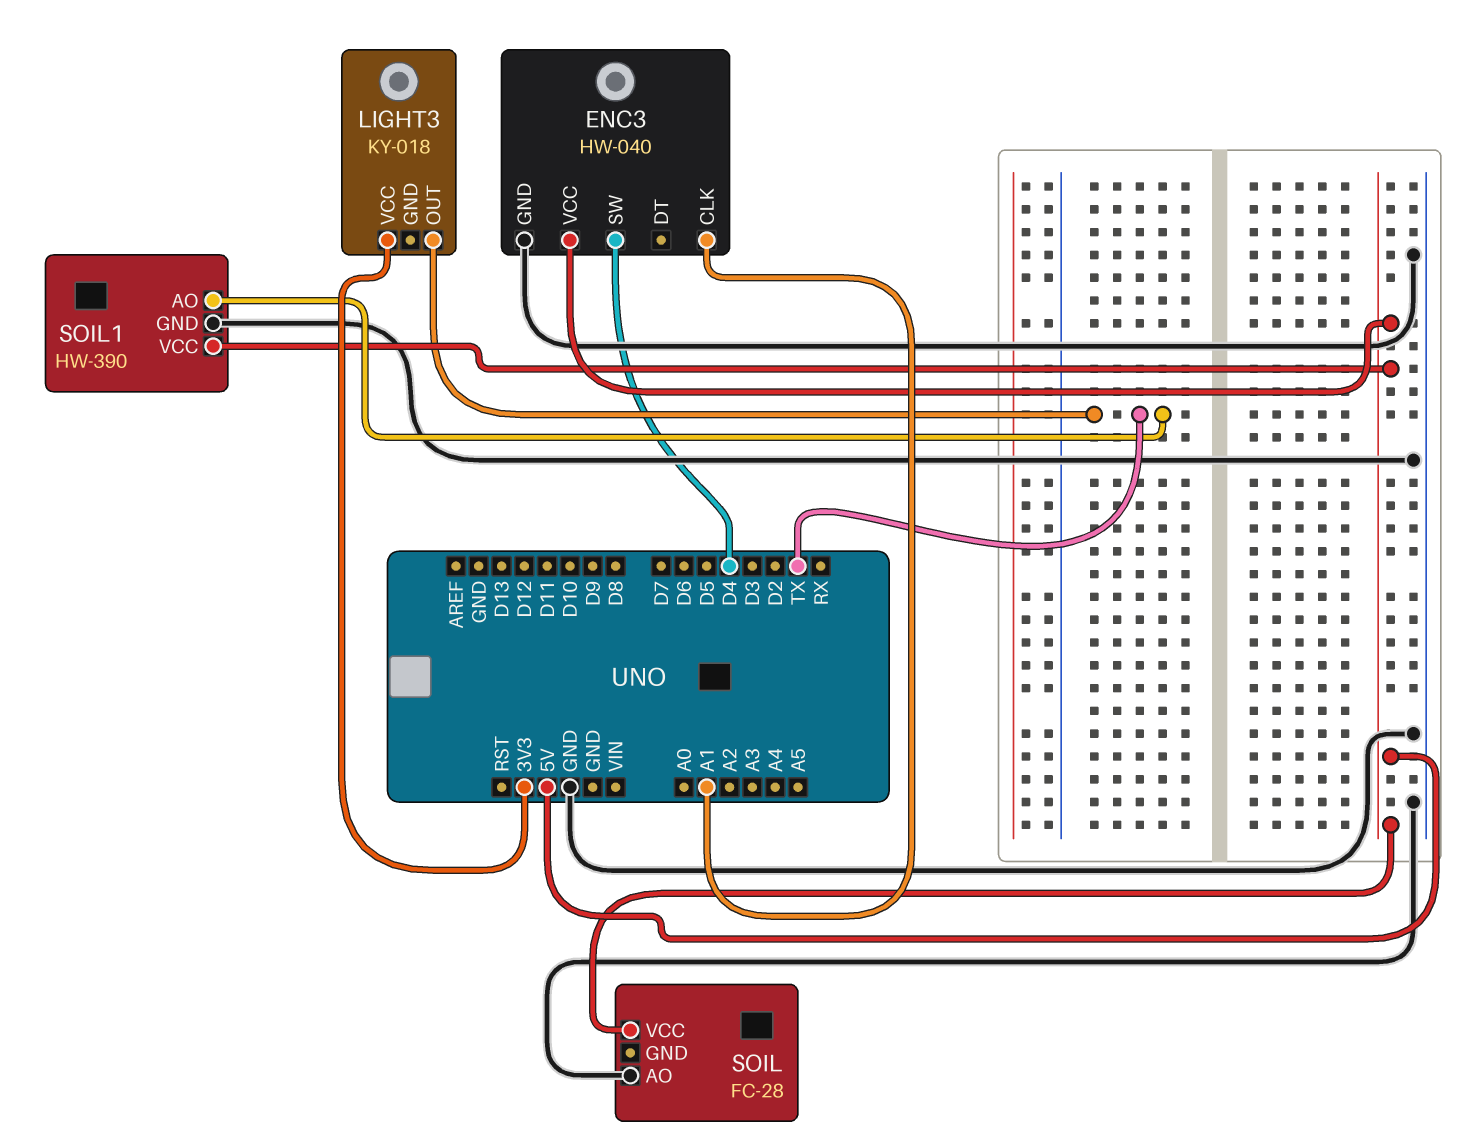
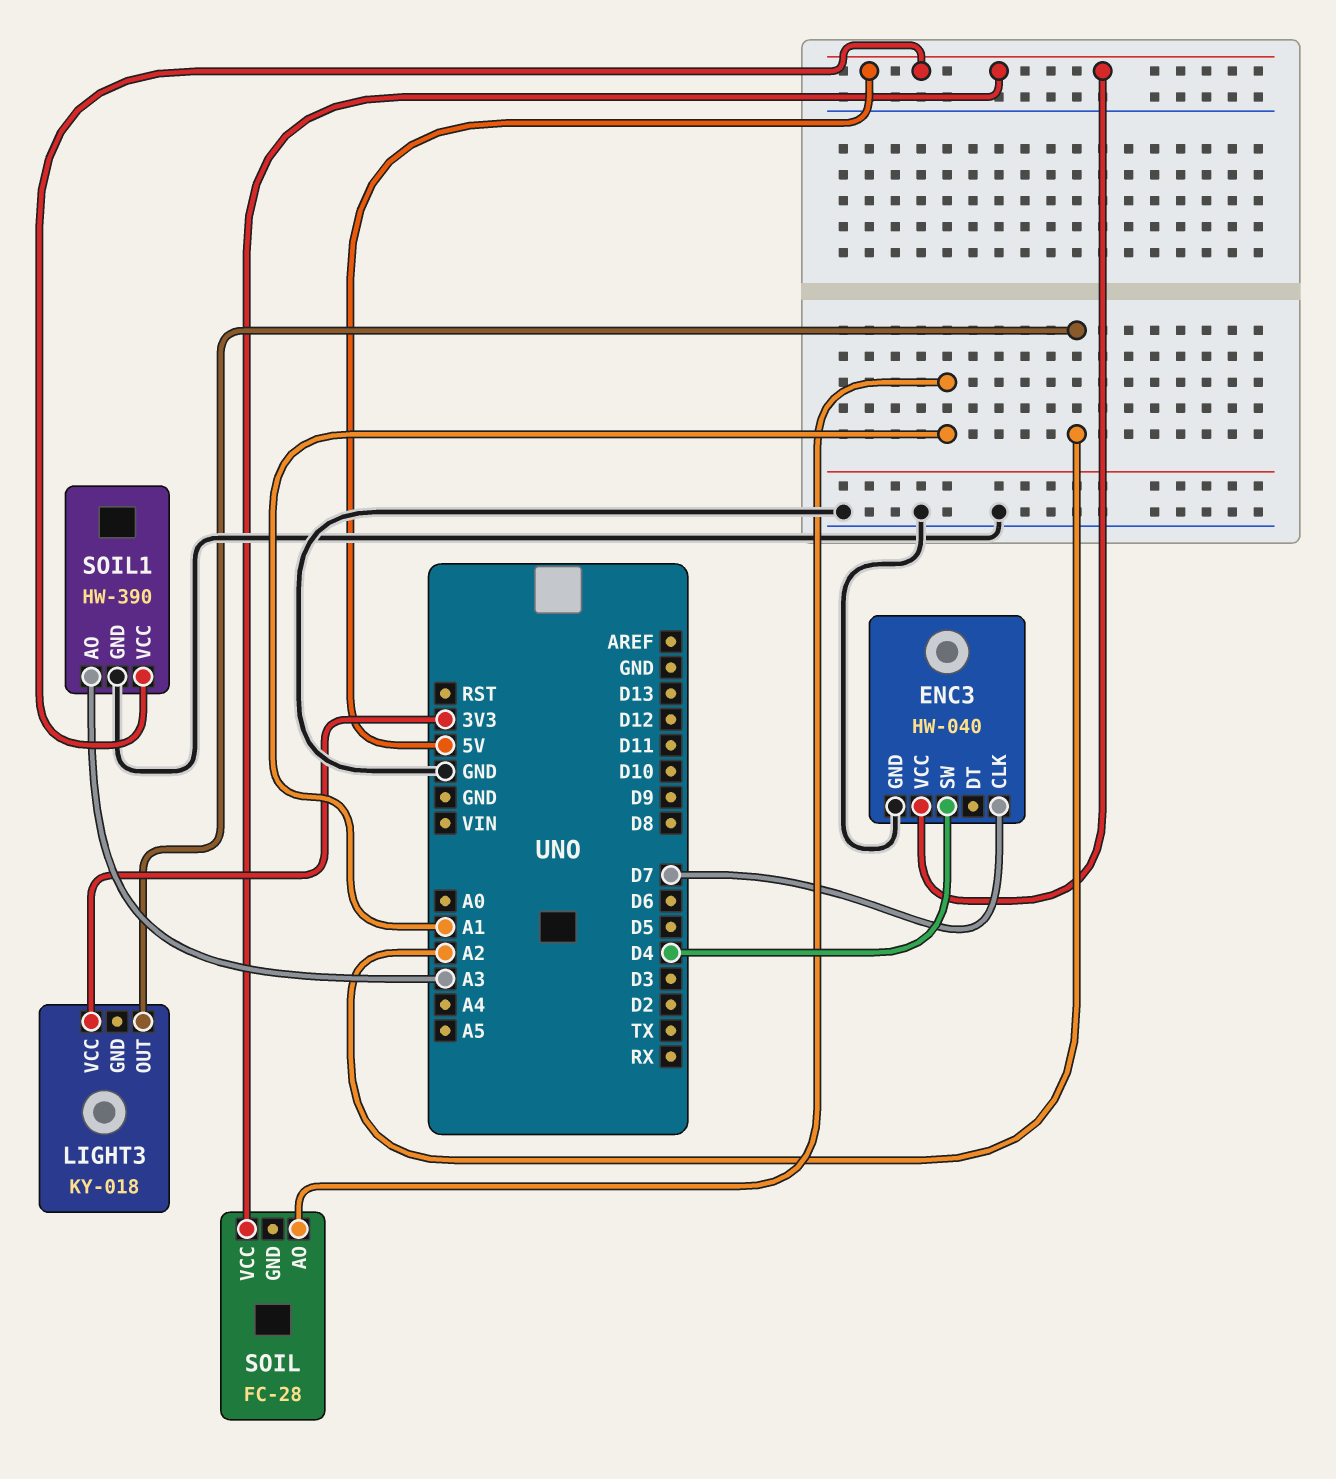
ENC3 pin CLK: A1 -> D7
LIGHT3 pin OUT: TX -> A2
SOIL pin AO: GND -> A1
SOIL1 pin AO: TX -> A3

